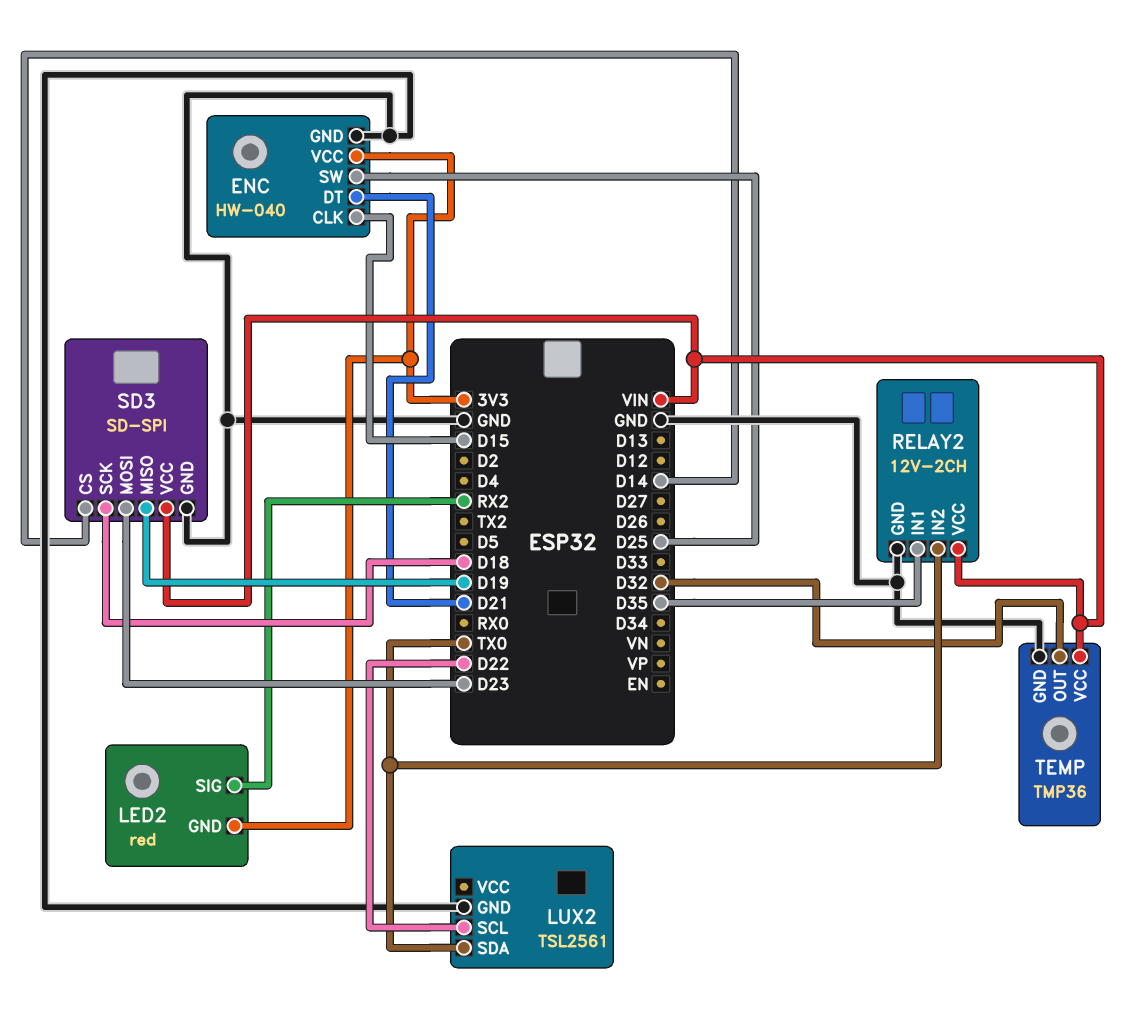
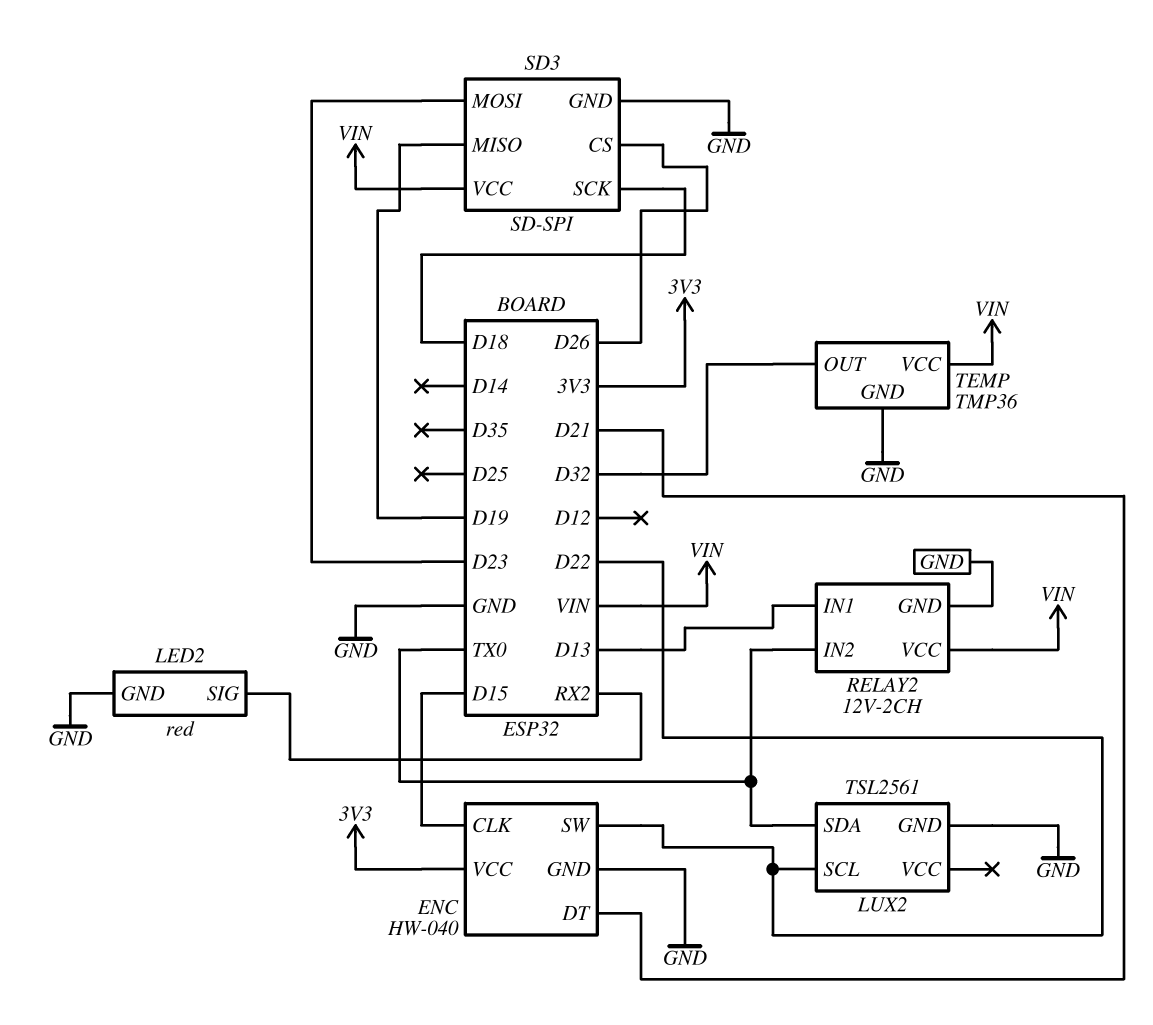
ENC pin SW: D25 -> D22
LED2 pin GND: 3V3 -> GND
RELAY2 pin IN1: D35 -> D13
SD3 pin CS: D14 -> D26

